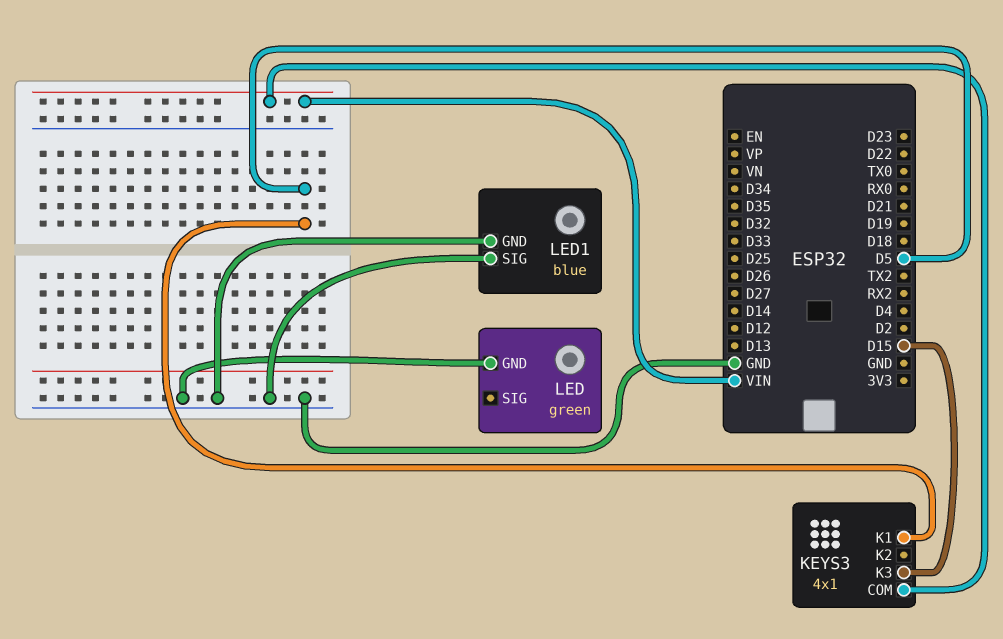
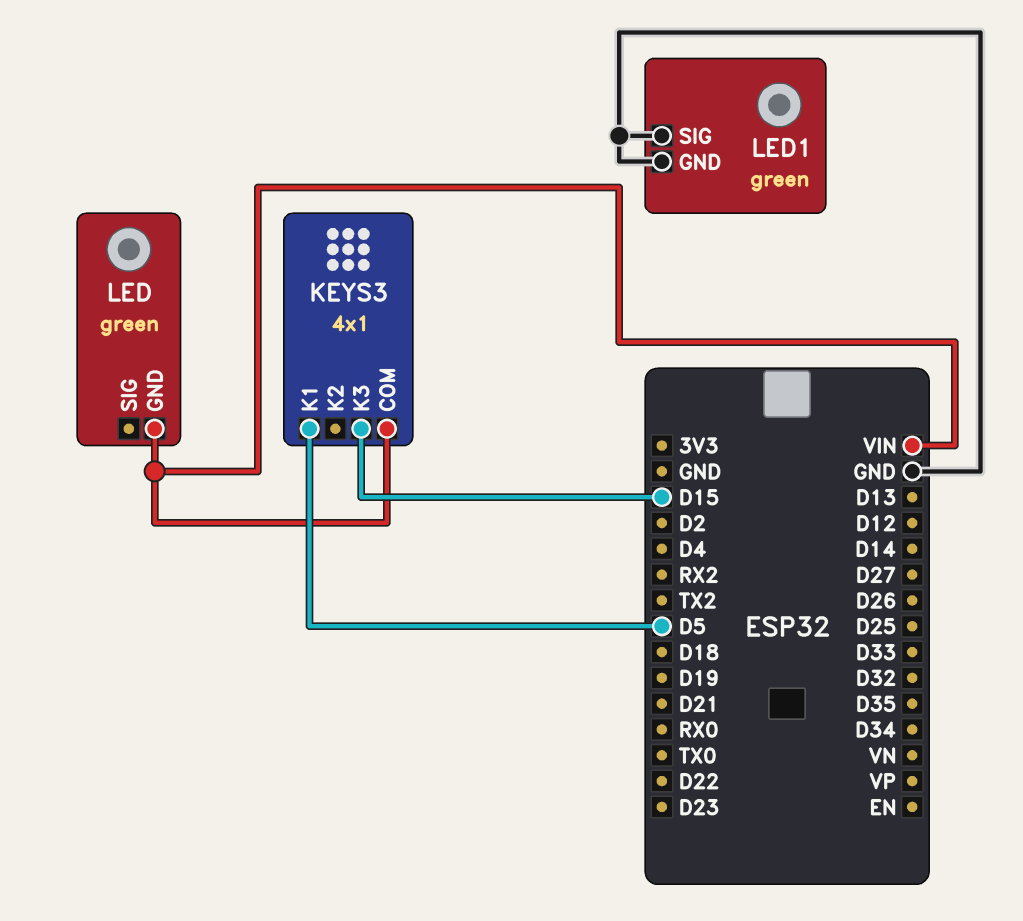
LED pin GND: GND -> VIN
LED1: blue -> green

